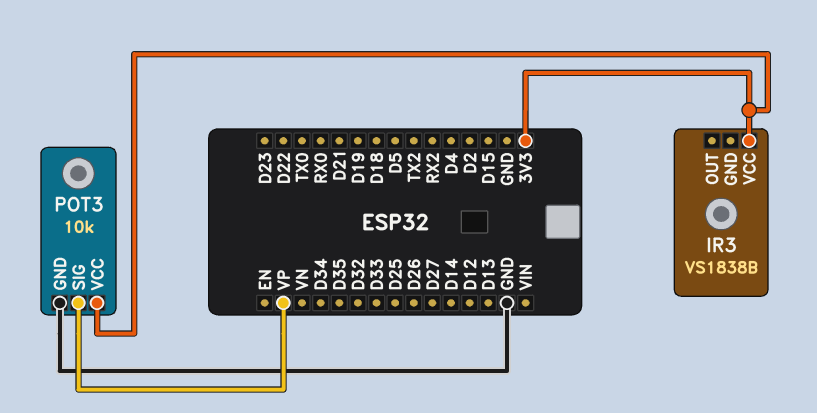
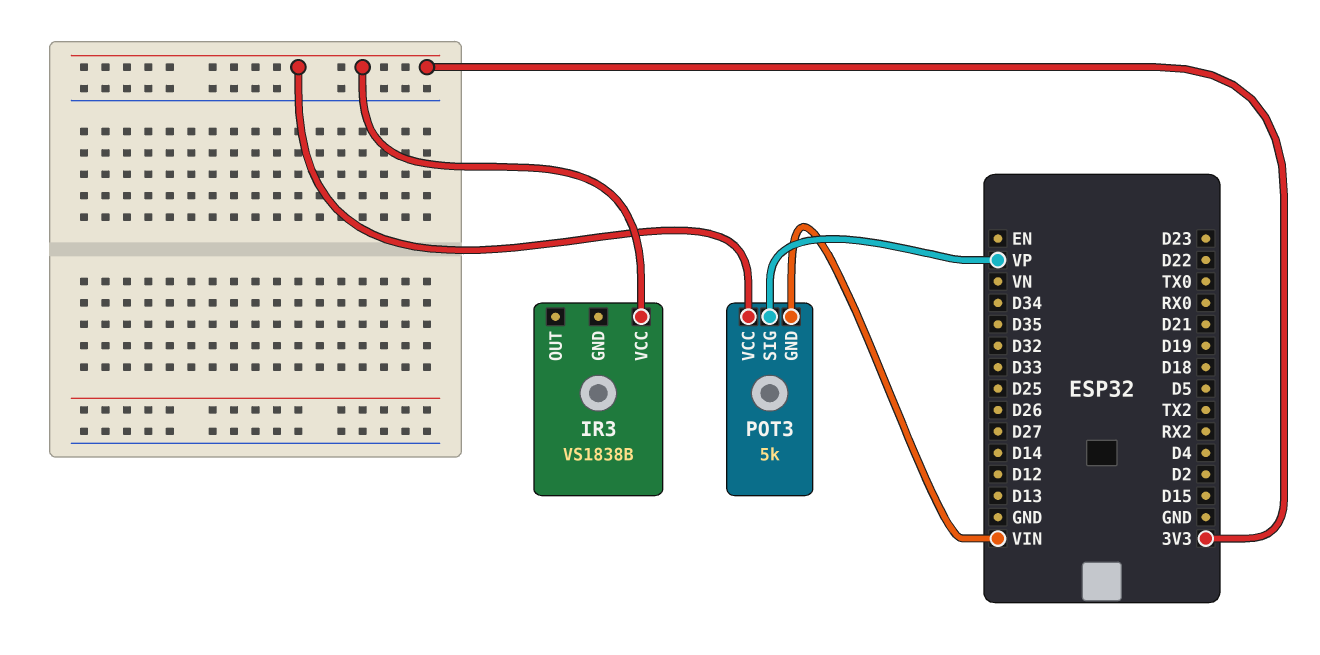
POT3: 10k -> 5k
POT3 pin GND: GND -> VIN

